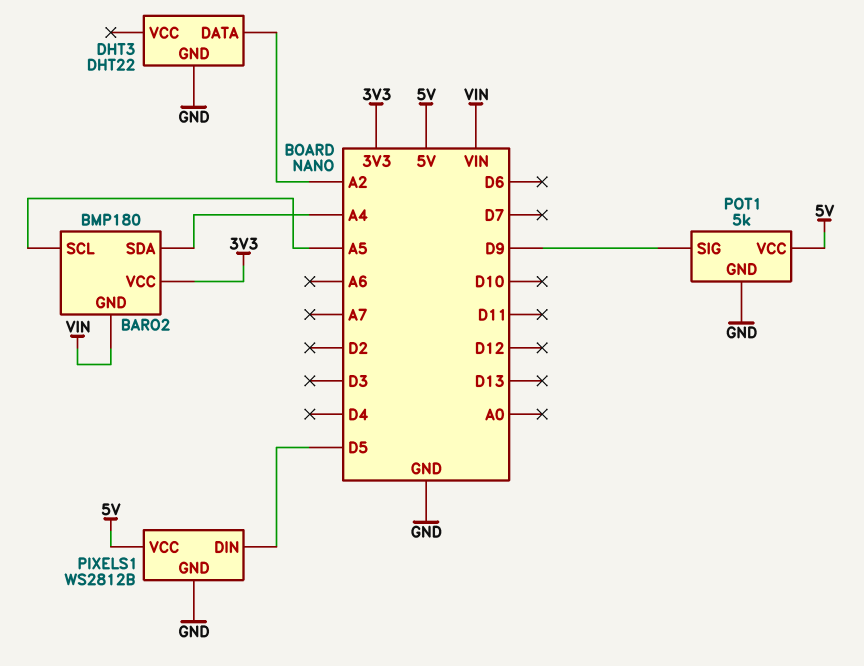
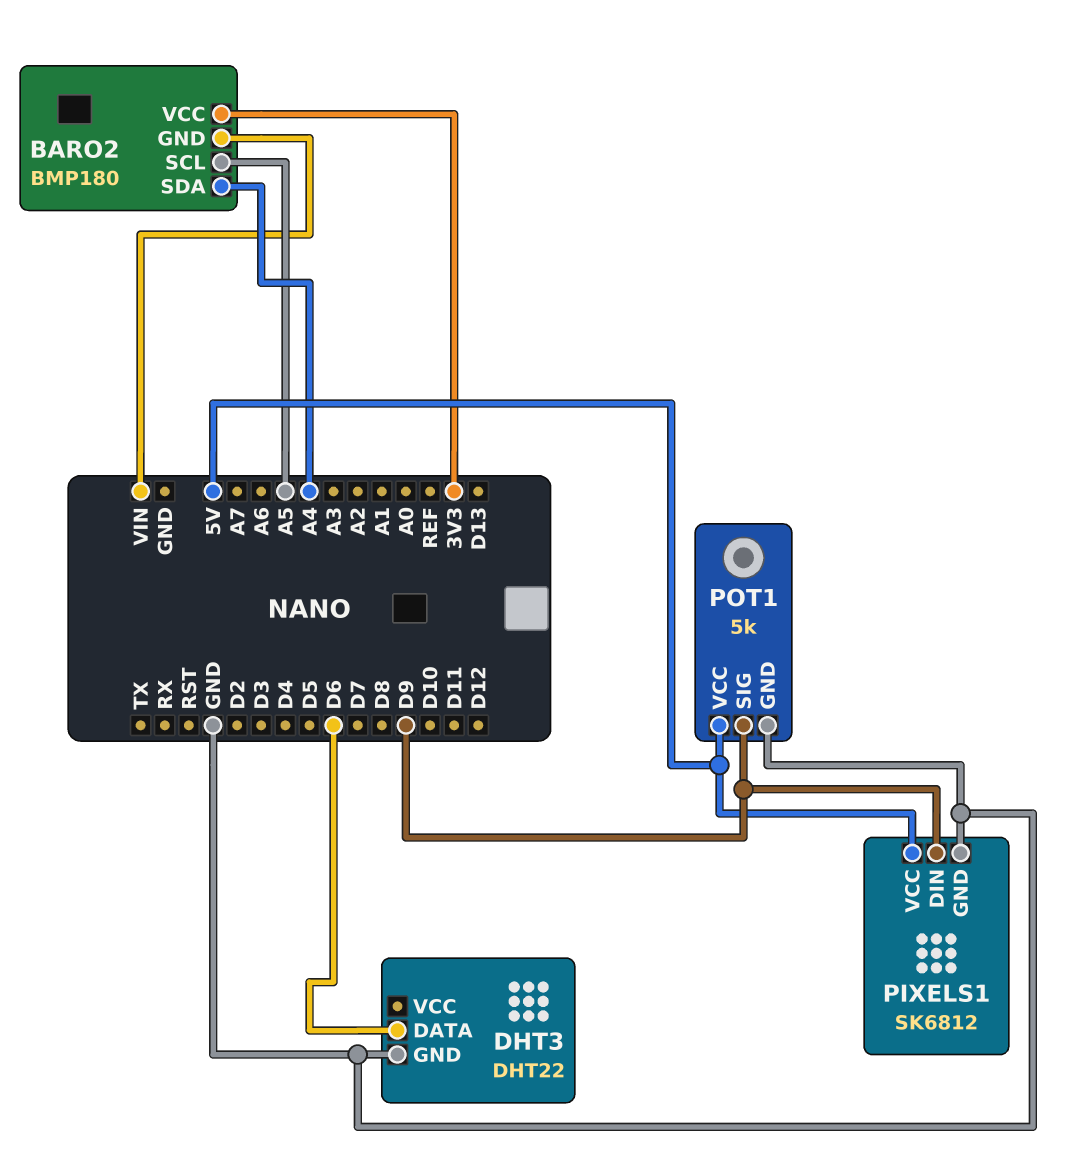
DHT3 pin DATA: A2 -> D6
PIXELS1: WS2812B -> SK6812
PIXELS1 pin DIN: D5 -> D9

